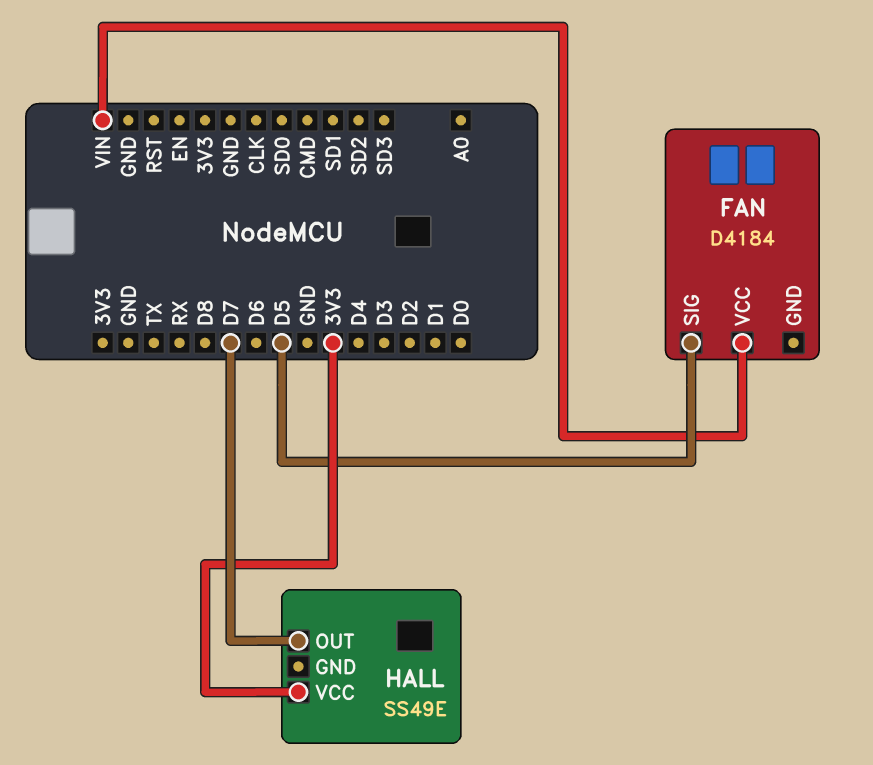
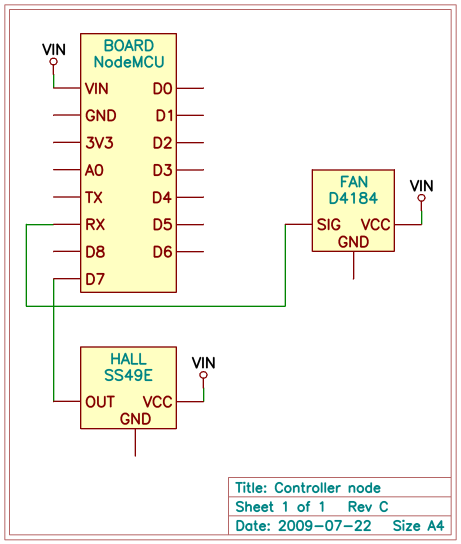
FAN pin SIG: D5 -> RX
HALL pin VCC: 3V3 -> VIN

